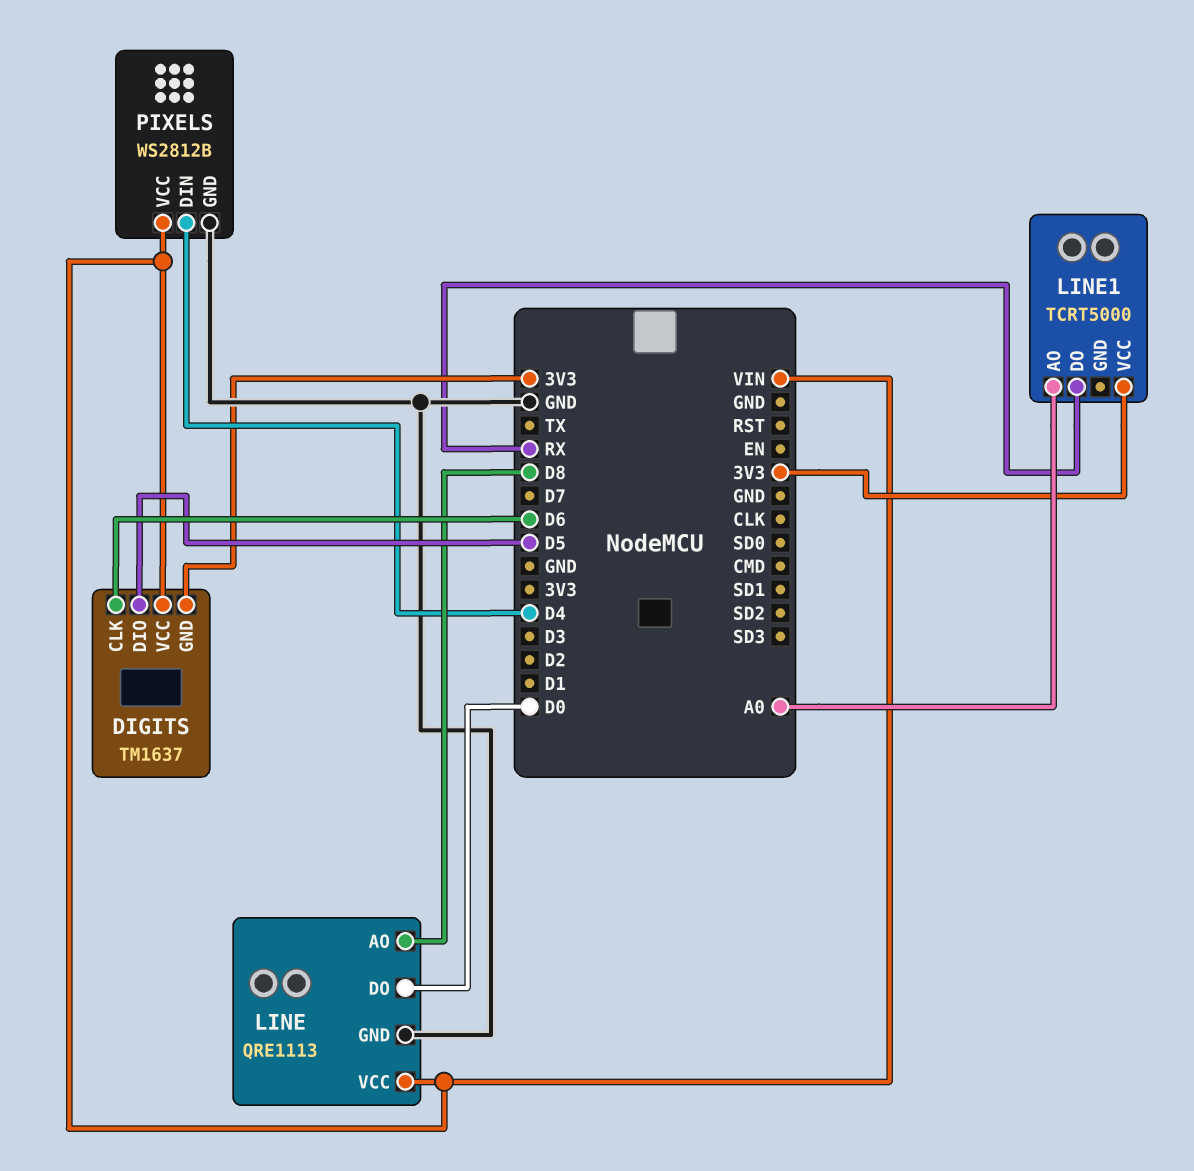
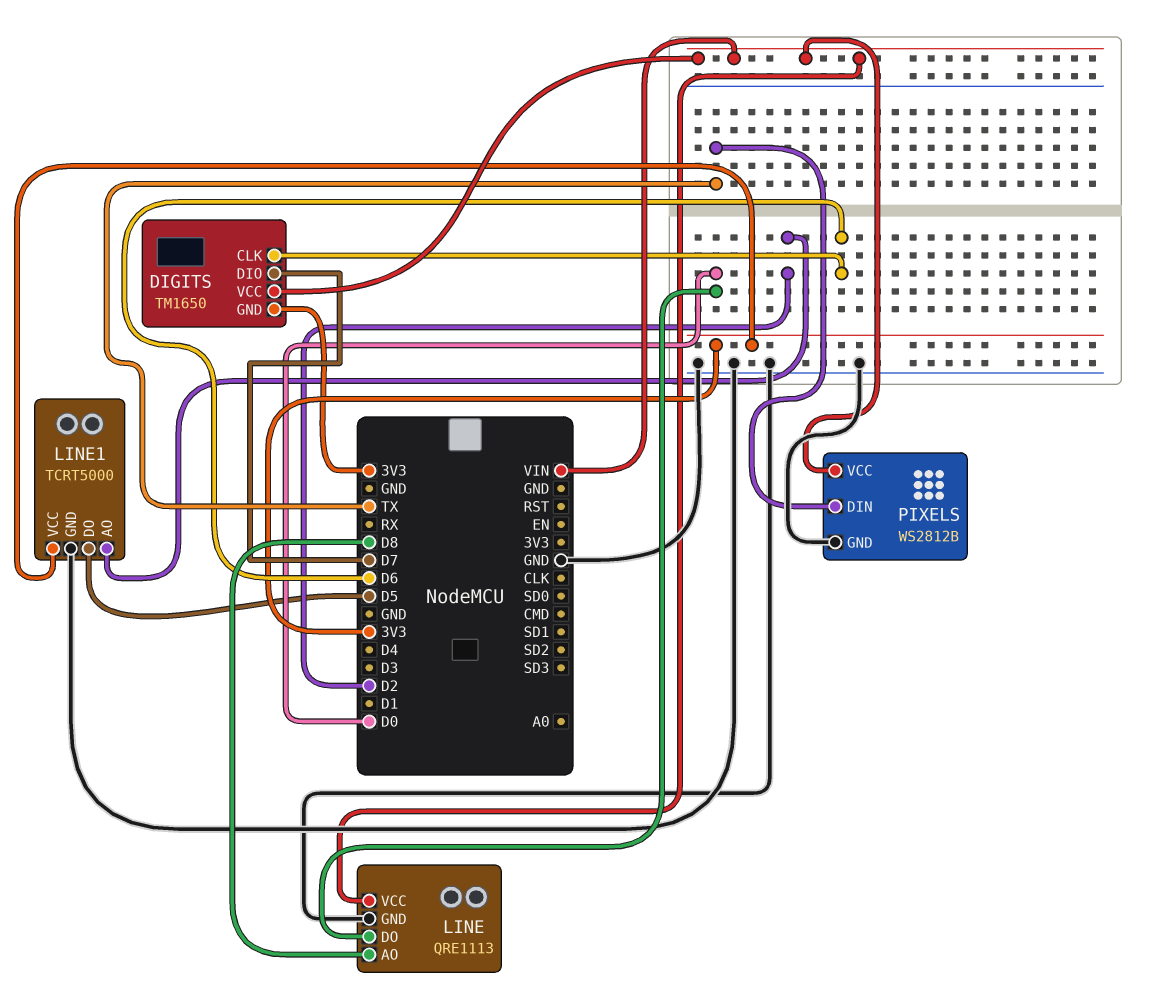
DIGITS: TM1637 -> TM1650
DIGITS pin DIO: D5 -> D7
LINE1 pin AO: A0 -> D2
LINE1 pin DO: RX -> D5
LINE1 pin GND: none -> GND
PIXELS pin DIN: D4 -> TX

